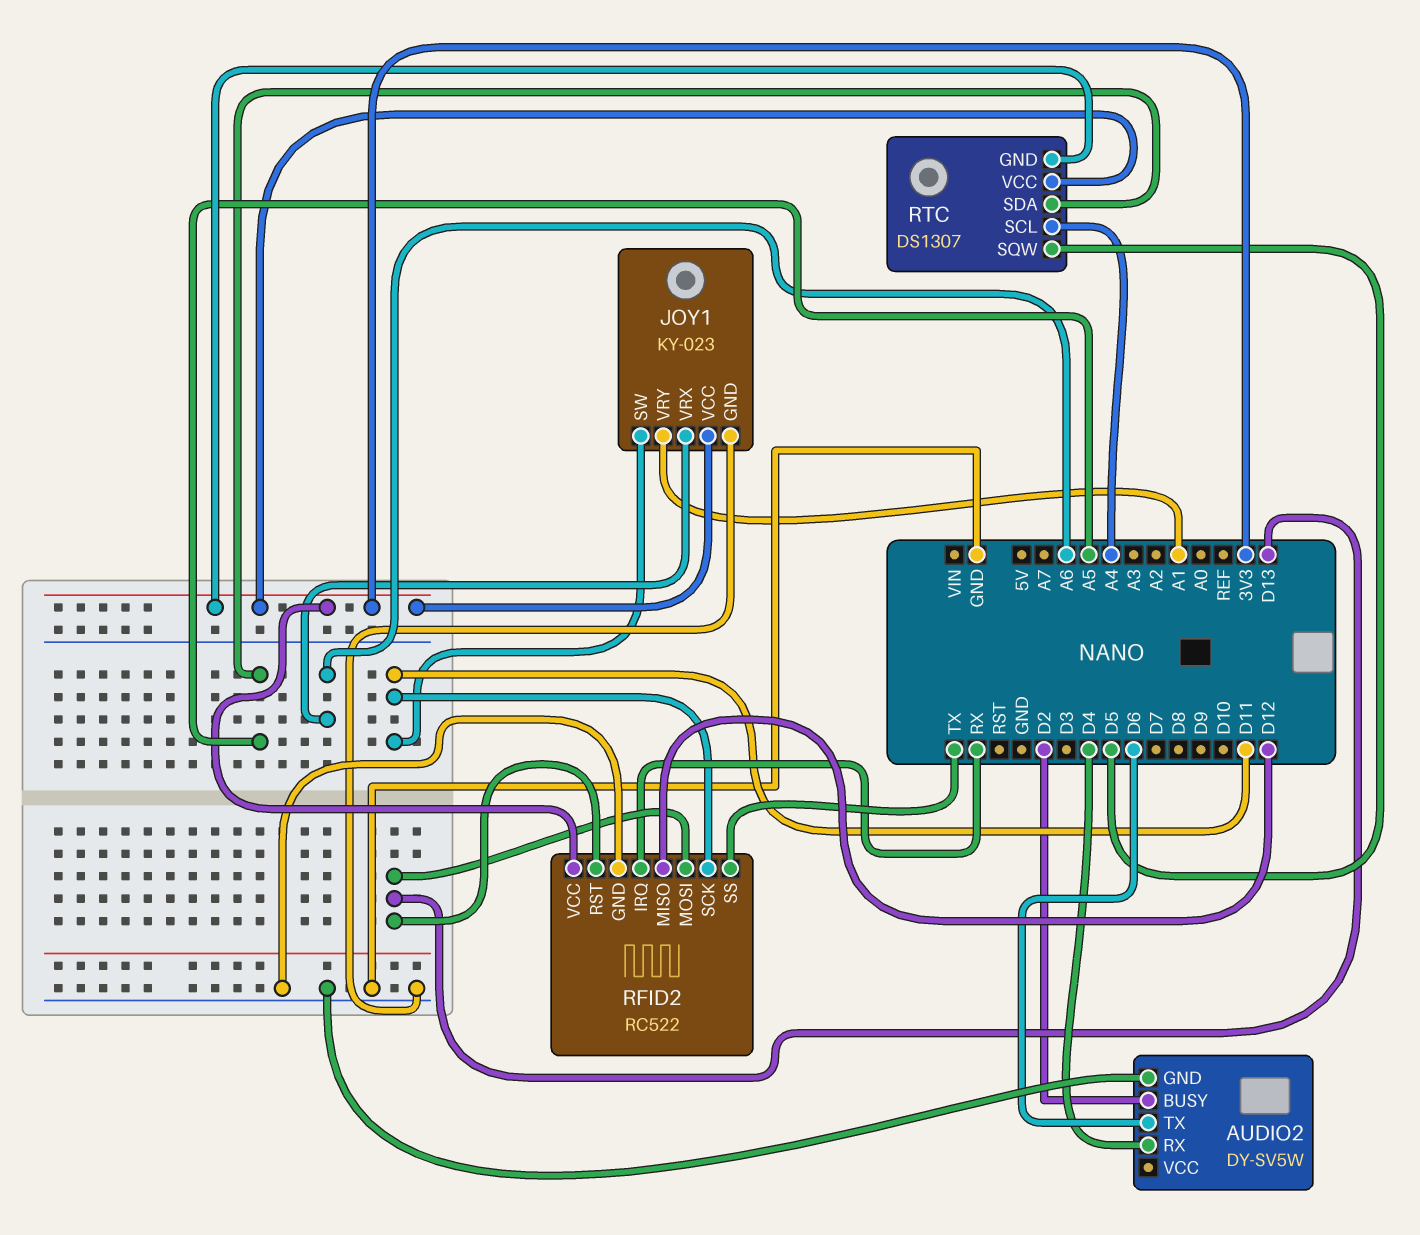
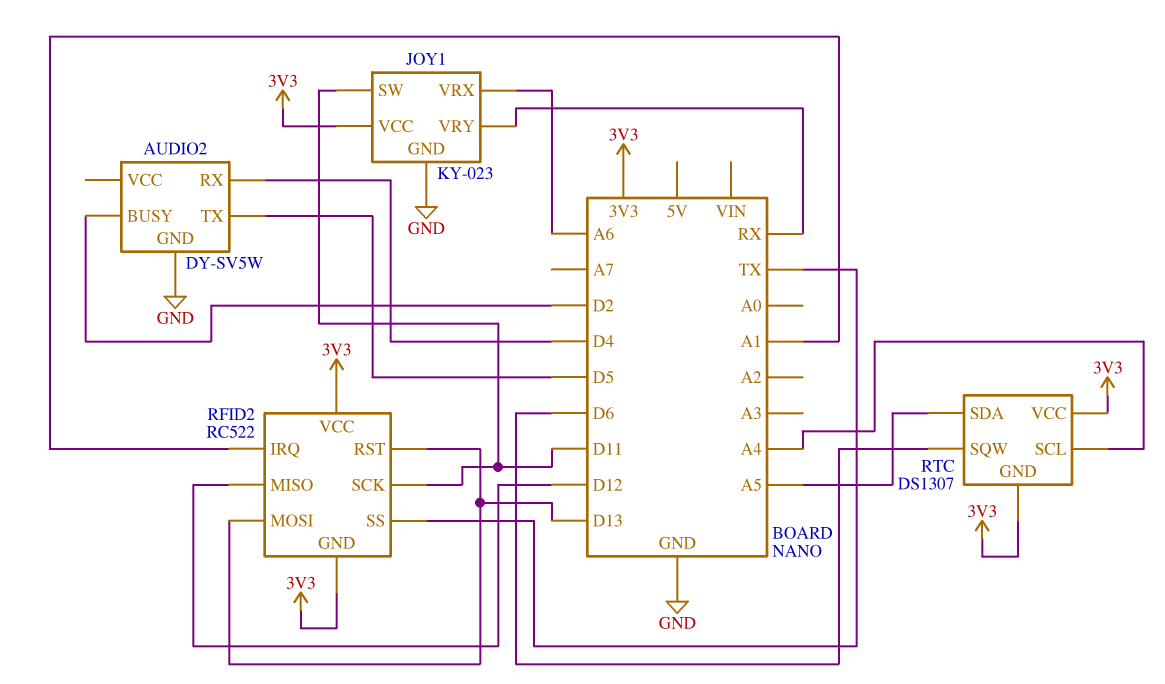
AUDIO2 pin TX: D6 -> D5
JOY1 pin VRY: A1 -> RX
RFID2 pin GND: GND -> 3V3
RFID2 pin IRQ: RX -> A1
RTC pin SQW: D5 -> D6

